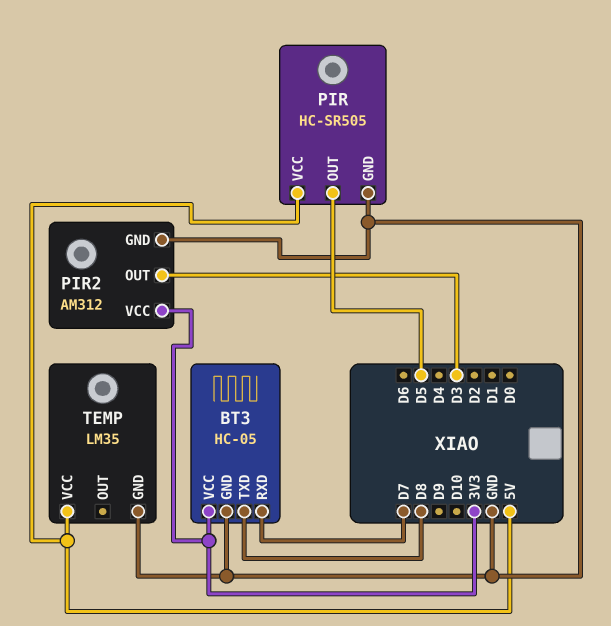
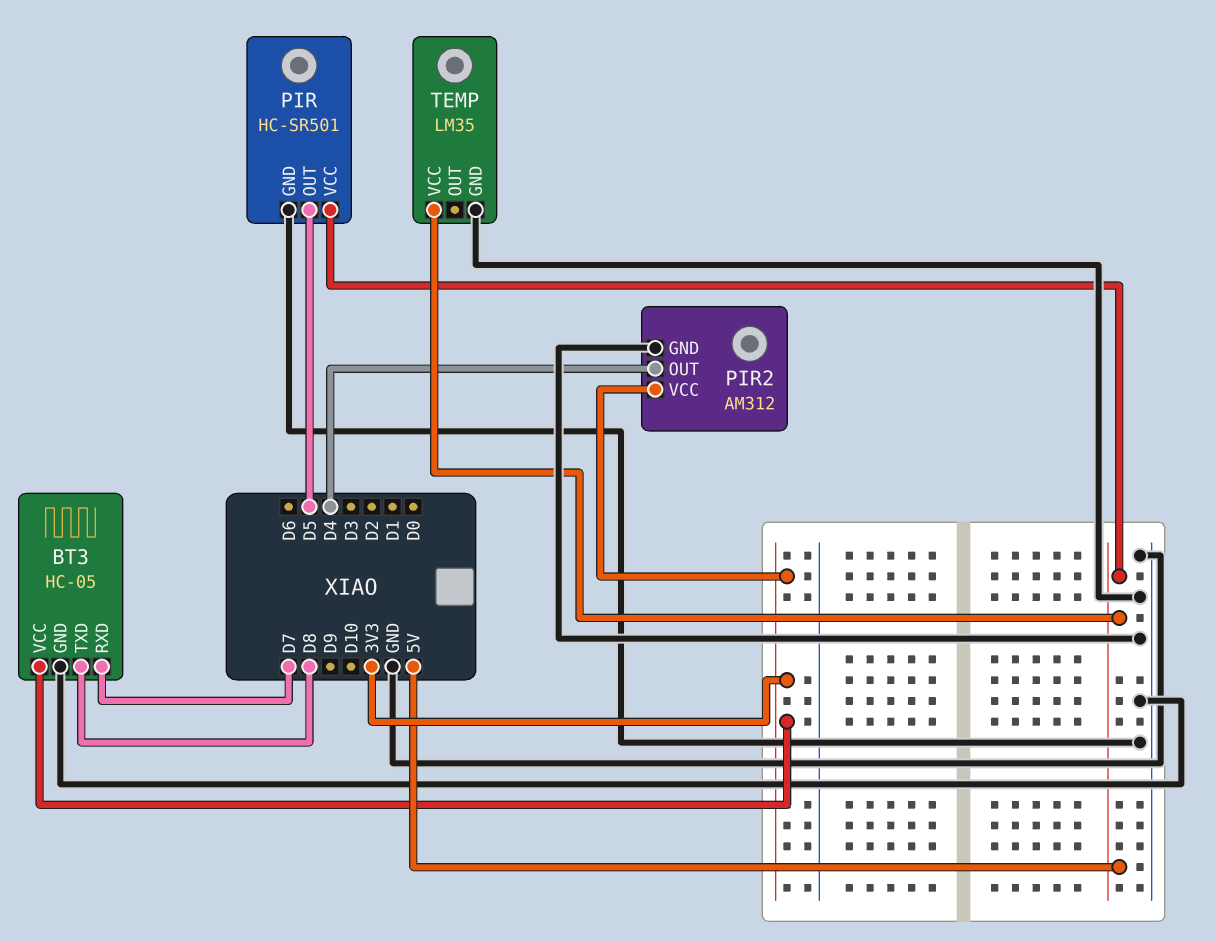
PIR: HC-SR505 -> HC-SR501
PIR2 pin OUT: D3 -> D4

